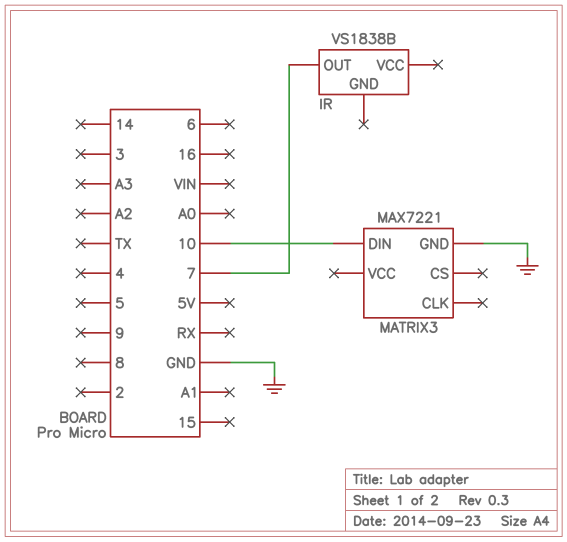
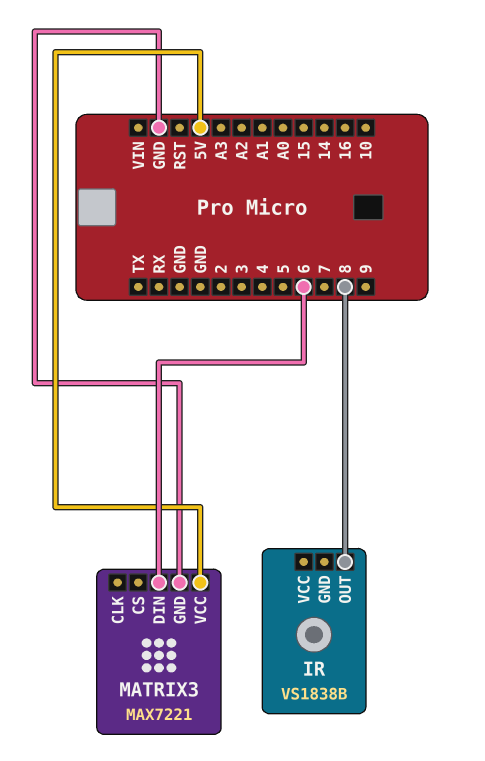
IR pin OUT: 7 -> 8
MATRIX3 pin DIN: 10 -> 6
MATRIX3 pin VCC: none -> 5V

